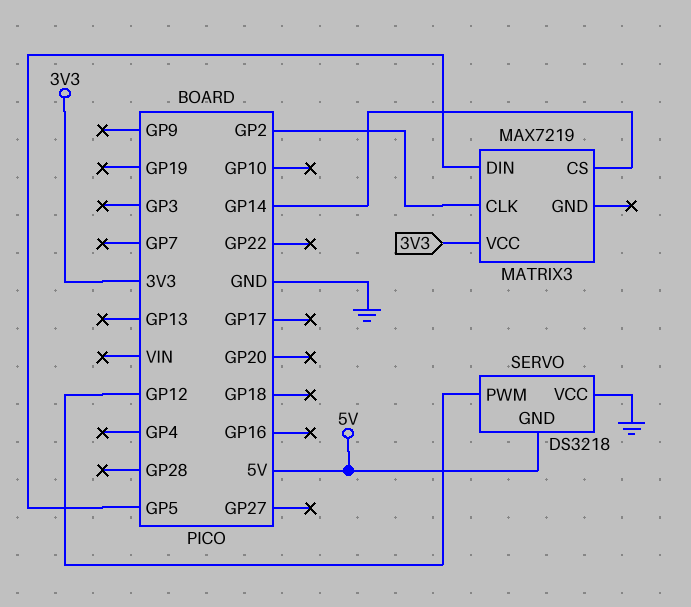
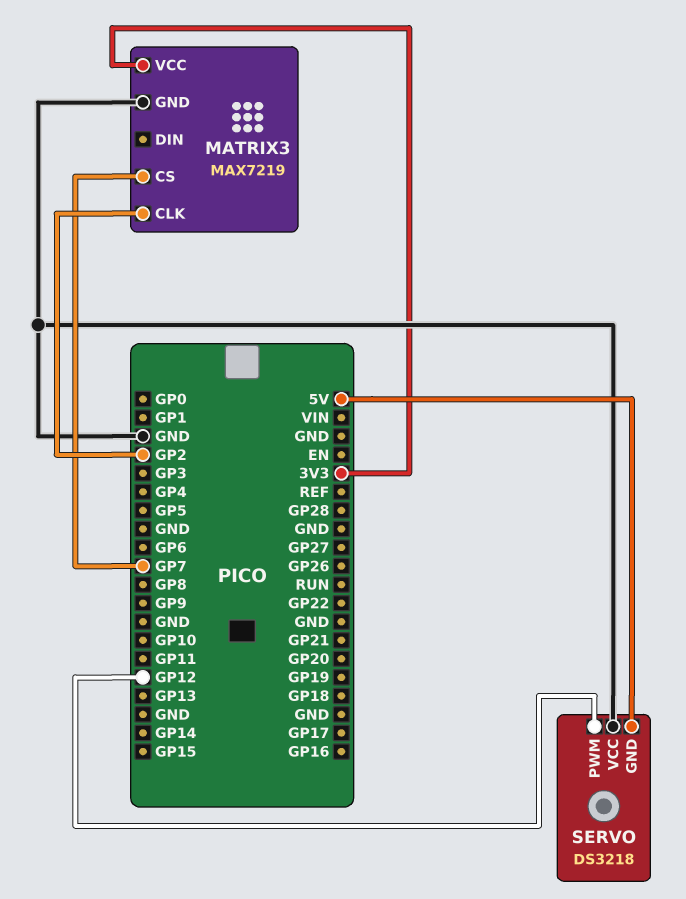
MATRIX3 pin CS: GP14 -> GP7
MATRIX3 pin DIN: GP5 -> none
MATRIX3 pin GND: none -> GND

